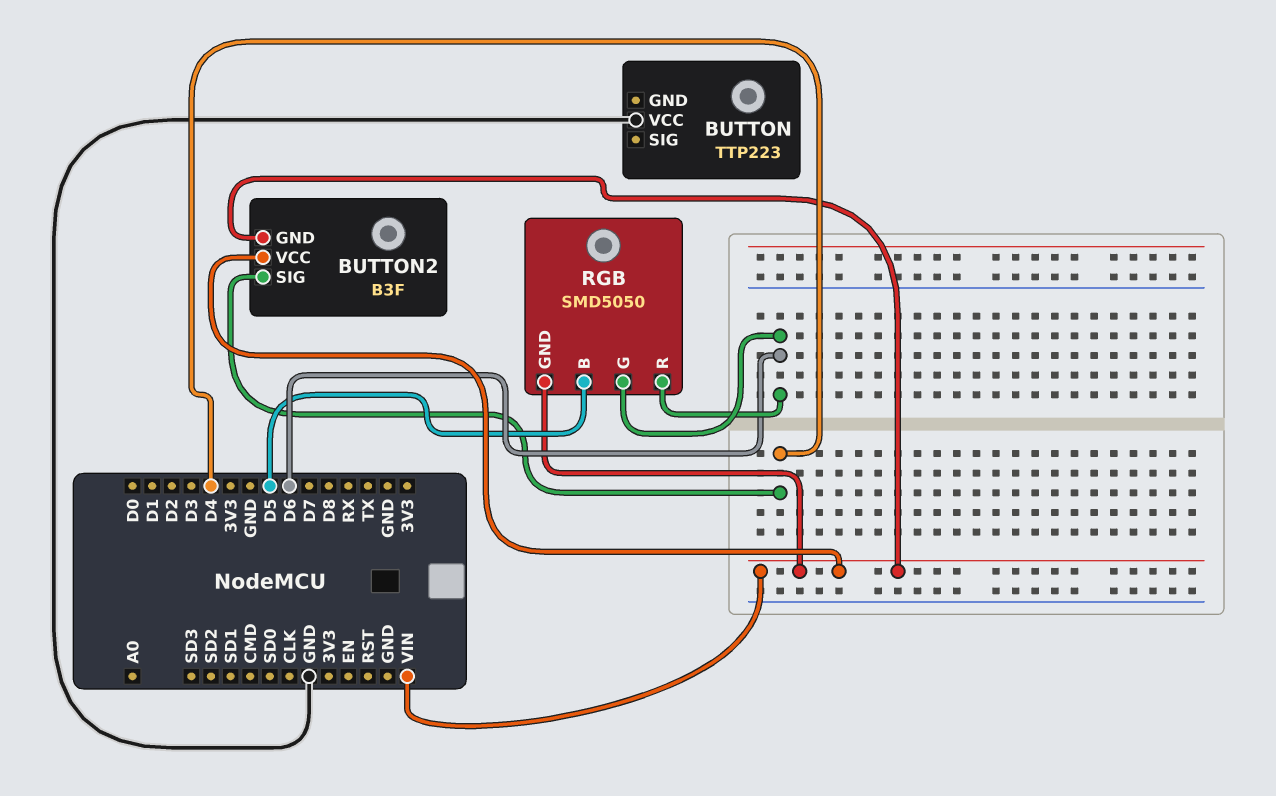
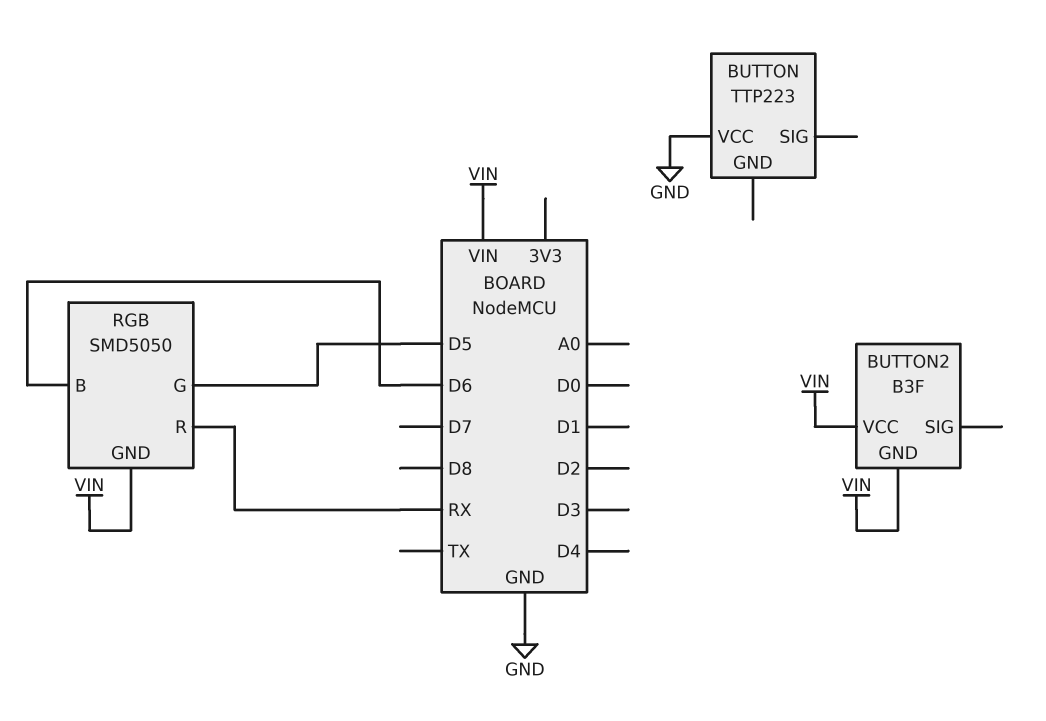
BUTTON2 pin SIG: D4 -> none
RGB pin B: D5 -> D6
RGB pin G: D6 -> D5
RGB pin R: D6 -> RX

